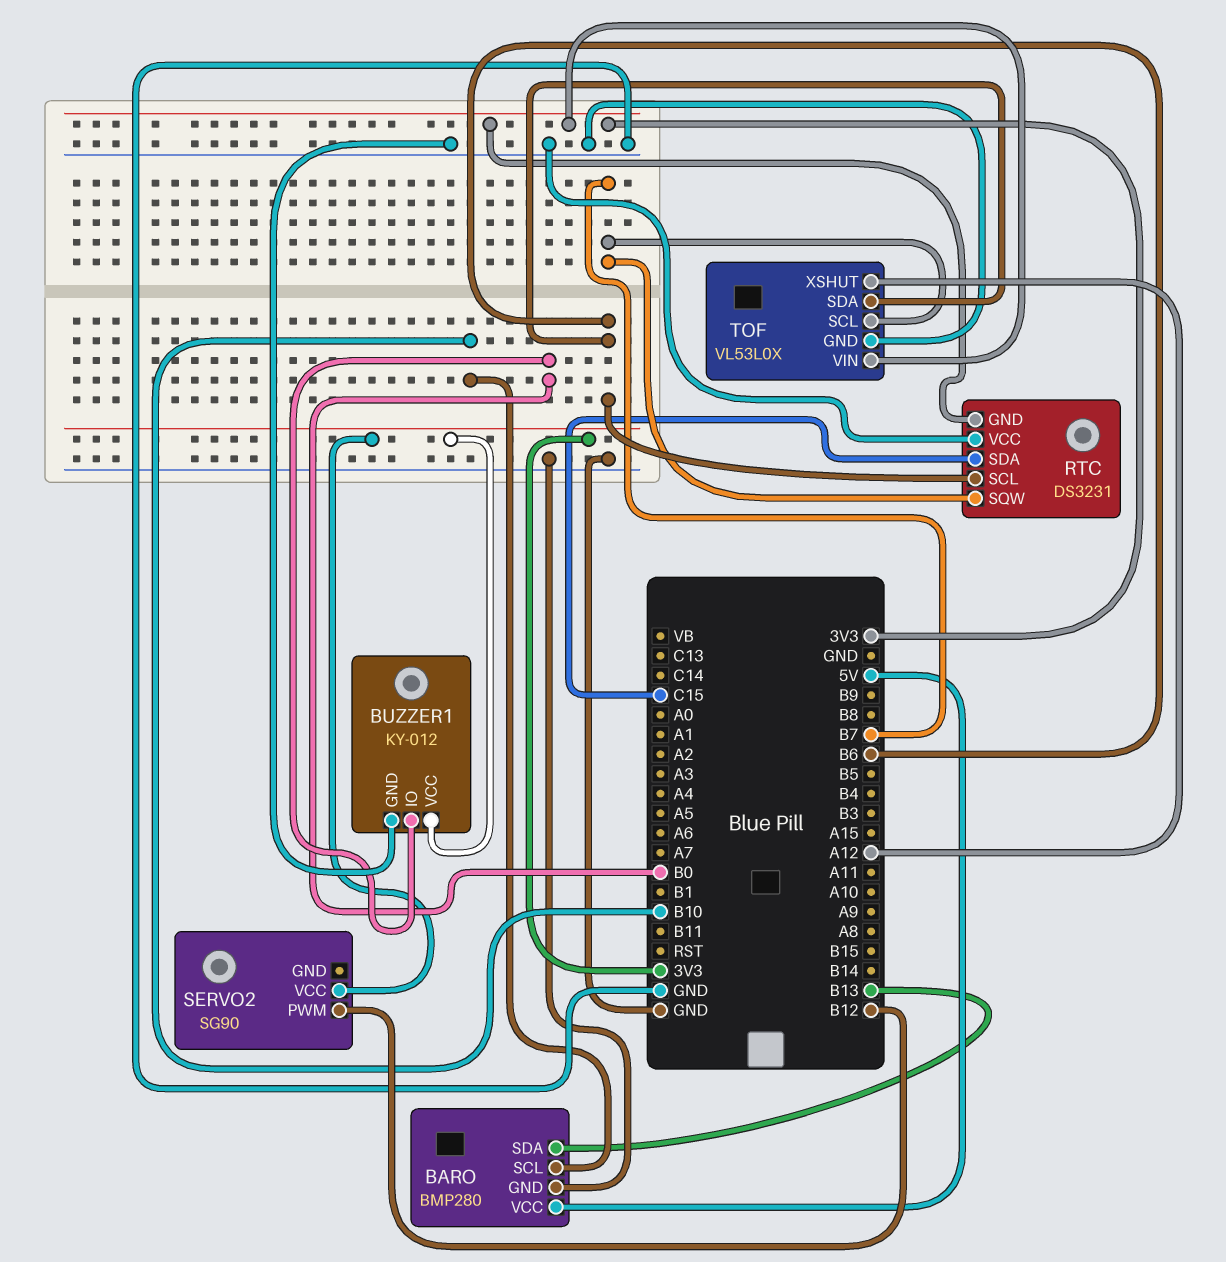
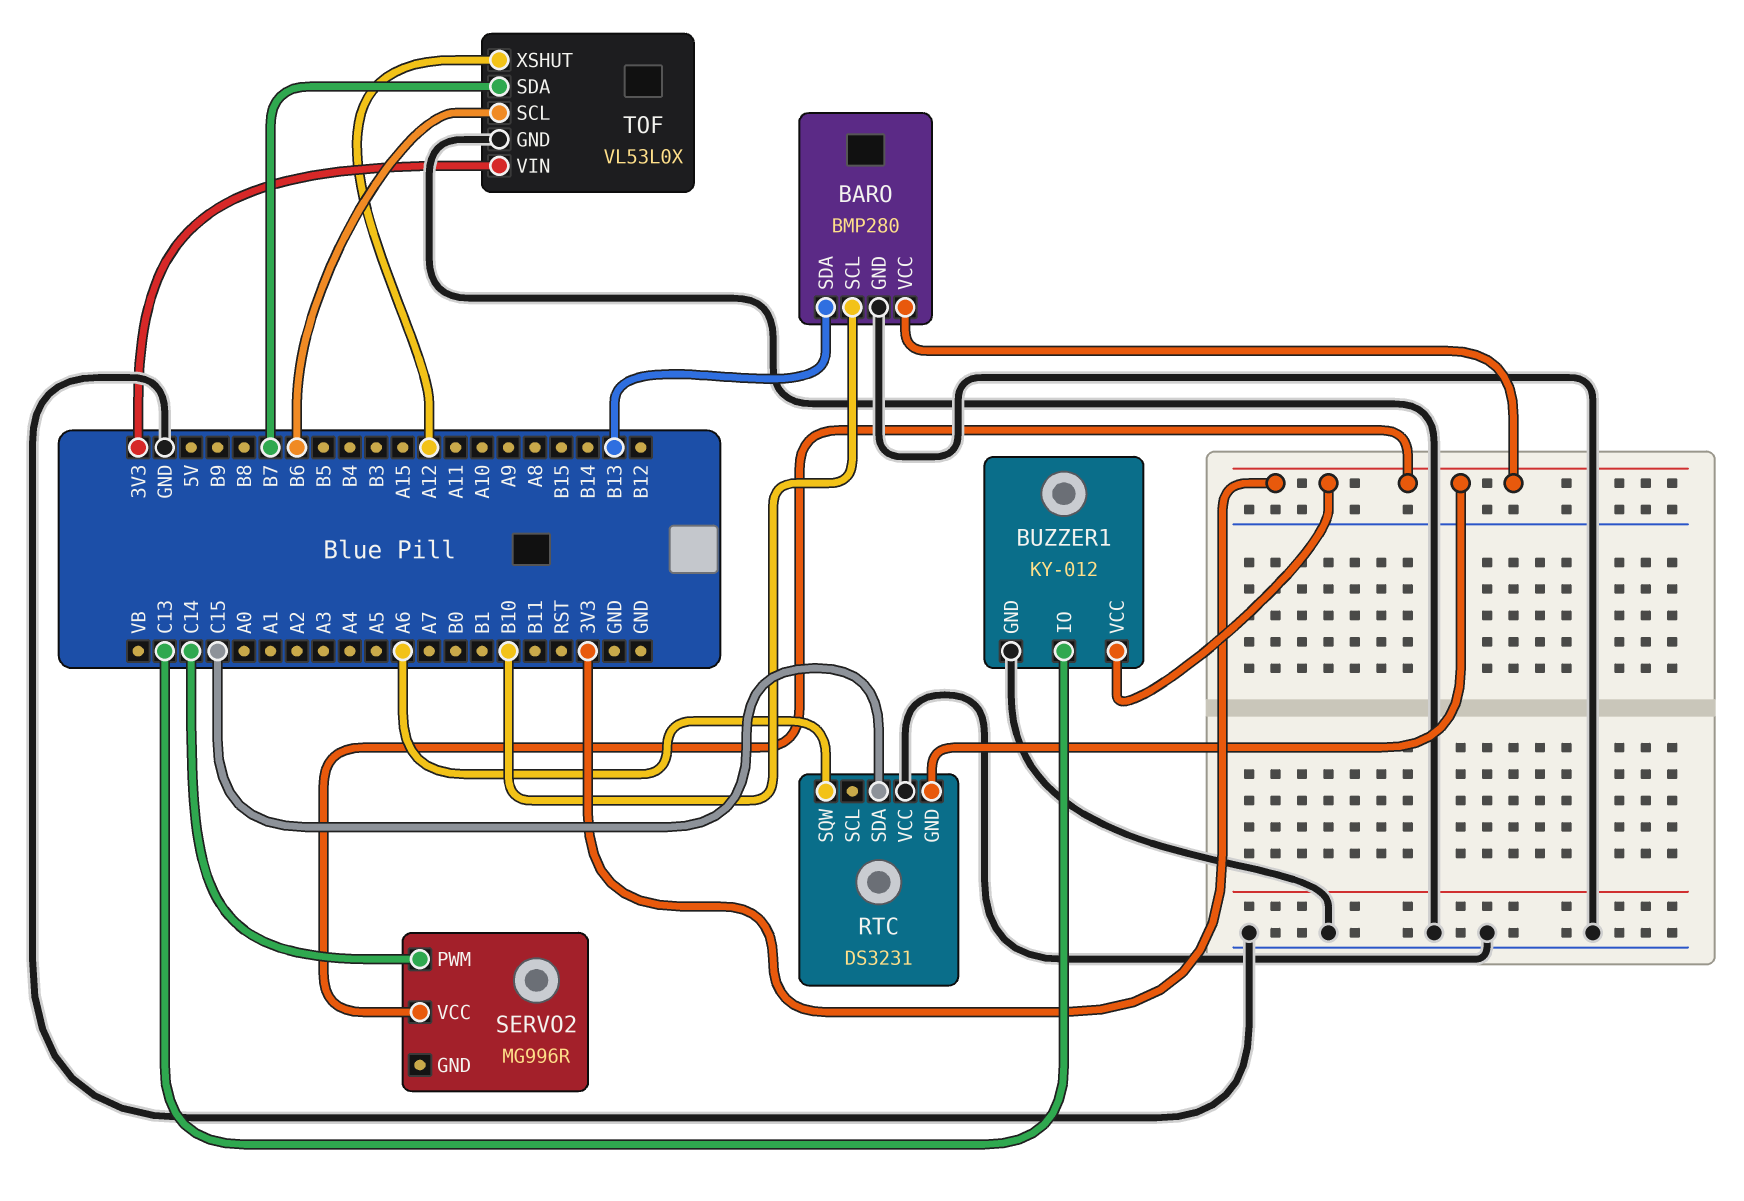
BARO pin VCC: 5V -> 3V3
BUZZER1 pin IO: B0 -> C13
RTC pin SCL: B6 -> none
RTC pin SQW: B7 -> A6
SERVO2: SG90 -> MG996R
SERVO2 pin PWM: B12 -> C14
TOF pin SCL: B7 -> B6
TOF pin SDA: B6 -> B7

